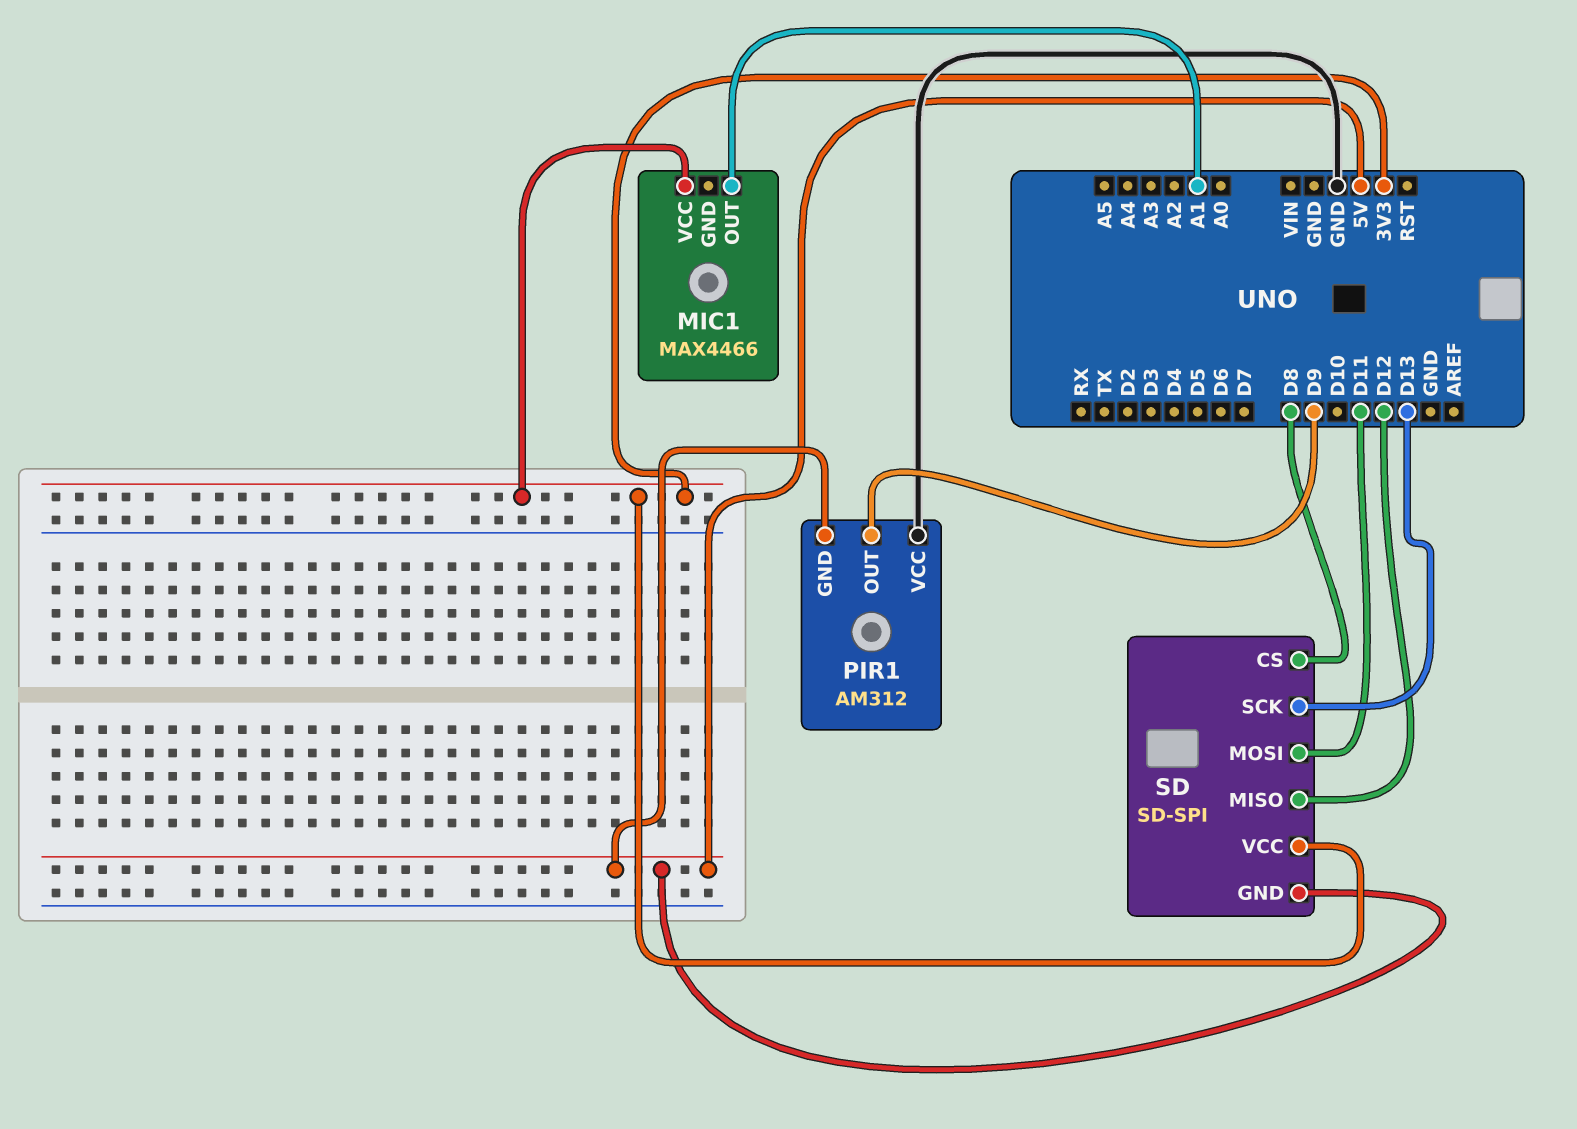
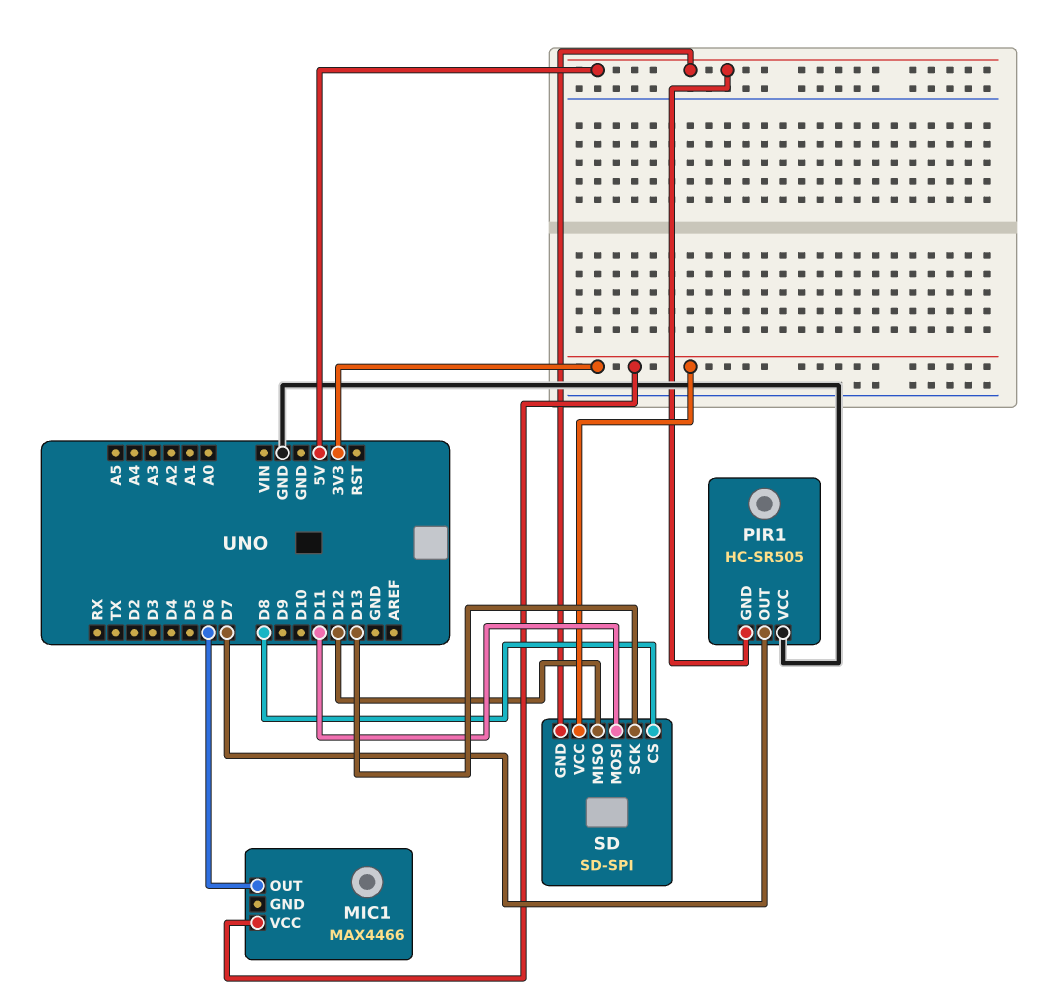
MIC1 pin OUT: A1 -> D6
PIR1: AM312 -> HC-SR505
PIR1 pin OUT: D9 -> D7

